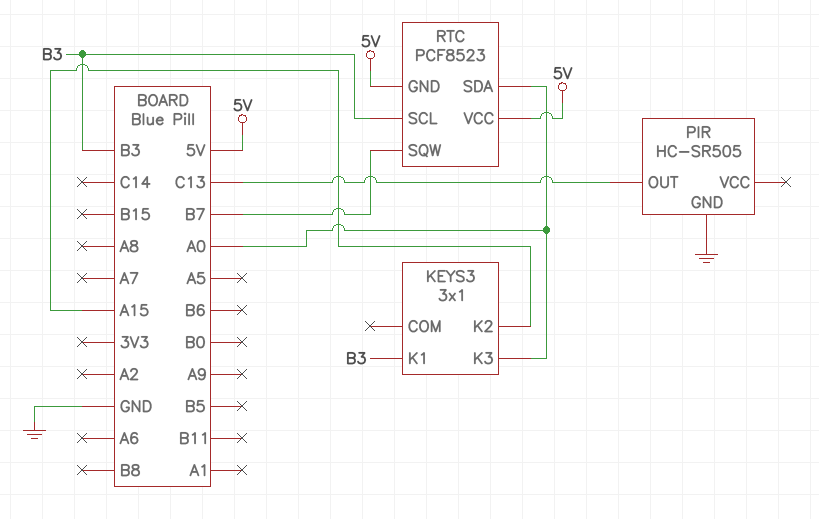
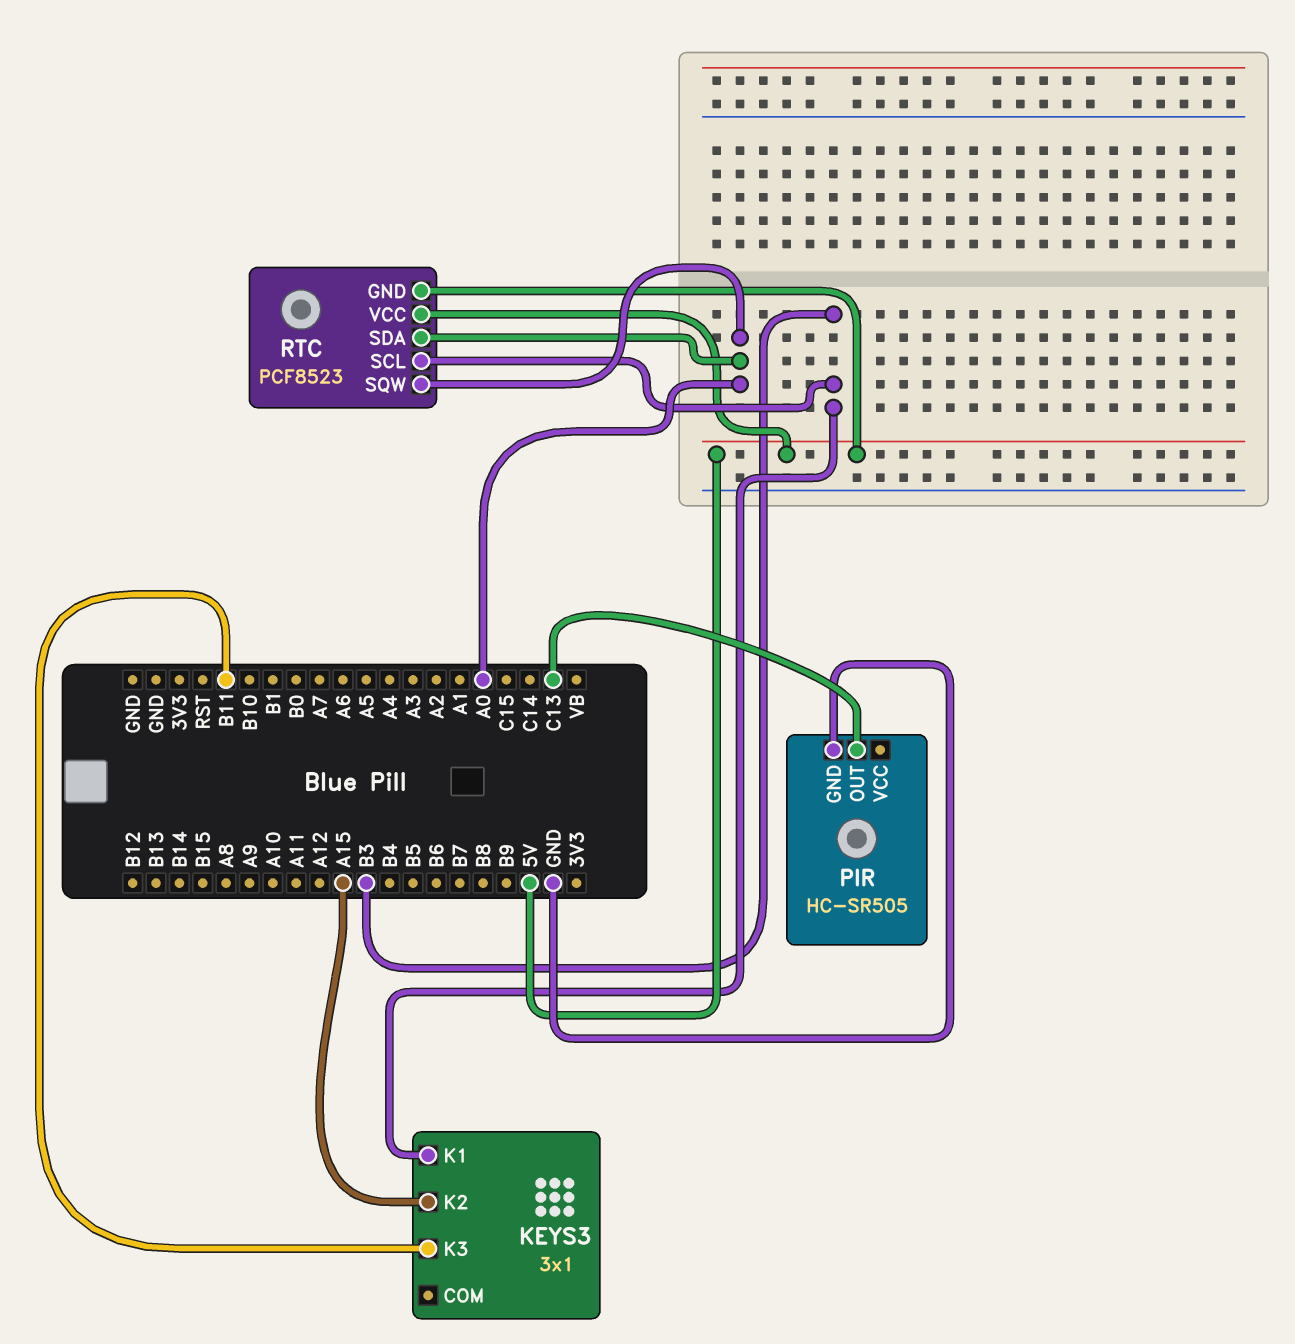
KEYS3 pin K3: A0 -> B11
RTC pin SQW: B7 -> A0

